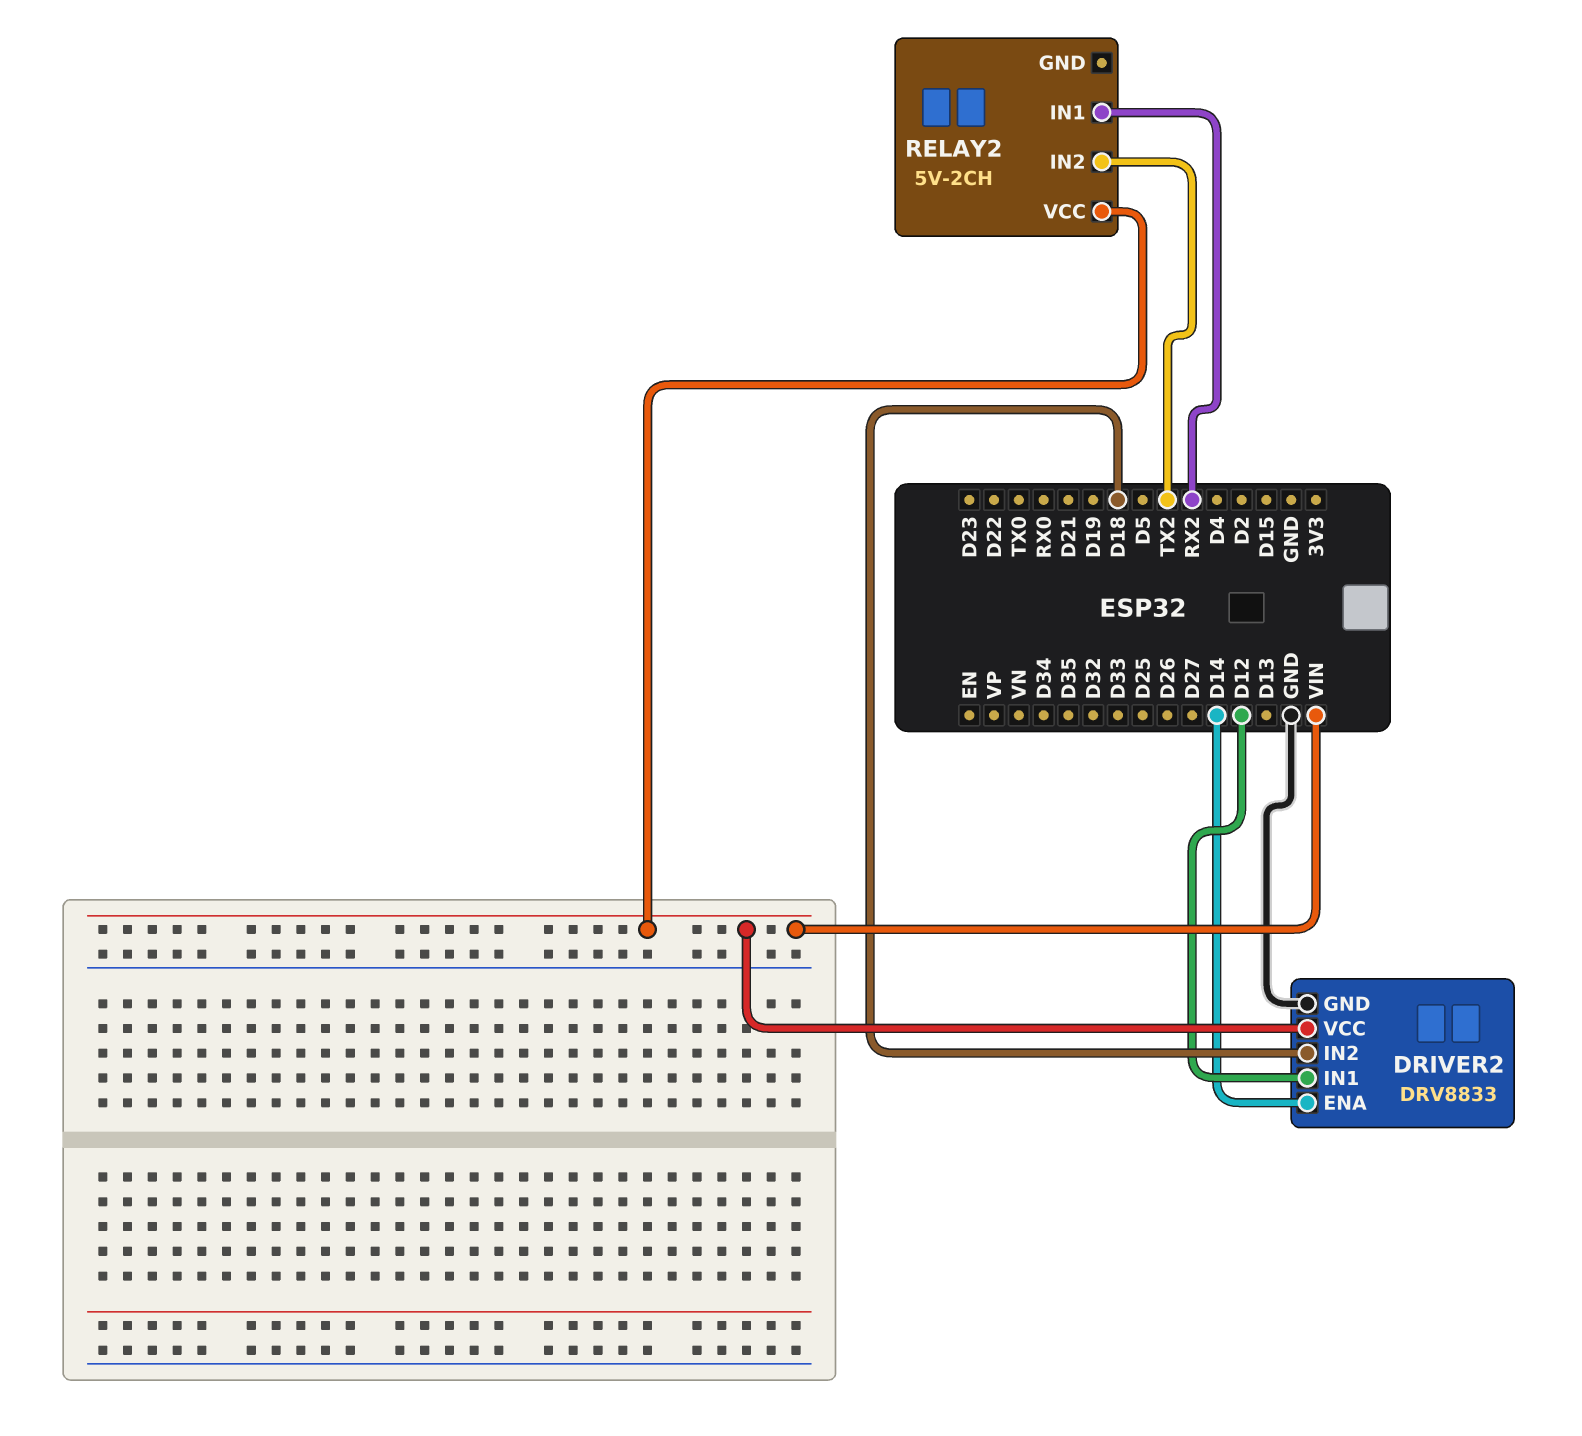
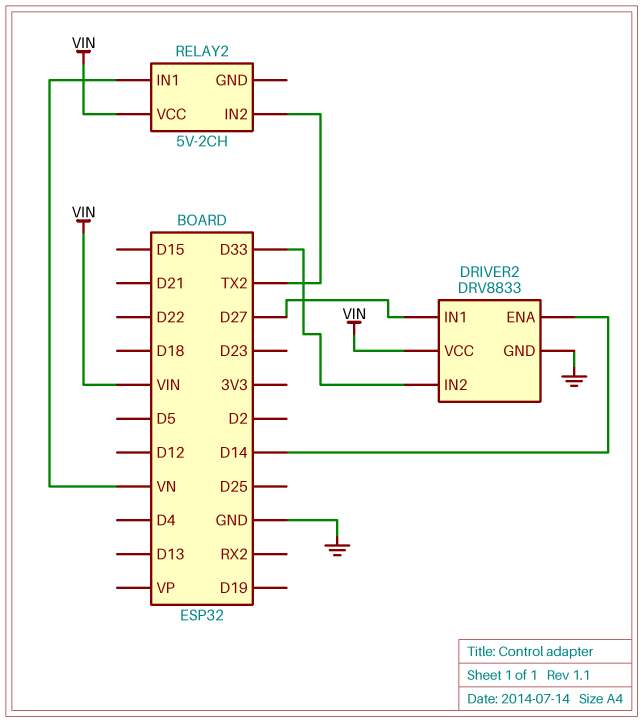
DRIVER2 pin IN1: D12 -> D27
DRIVER2 pin IN2: D18 -> D33
RELAY2 pin IN1: RX2 -> VN

